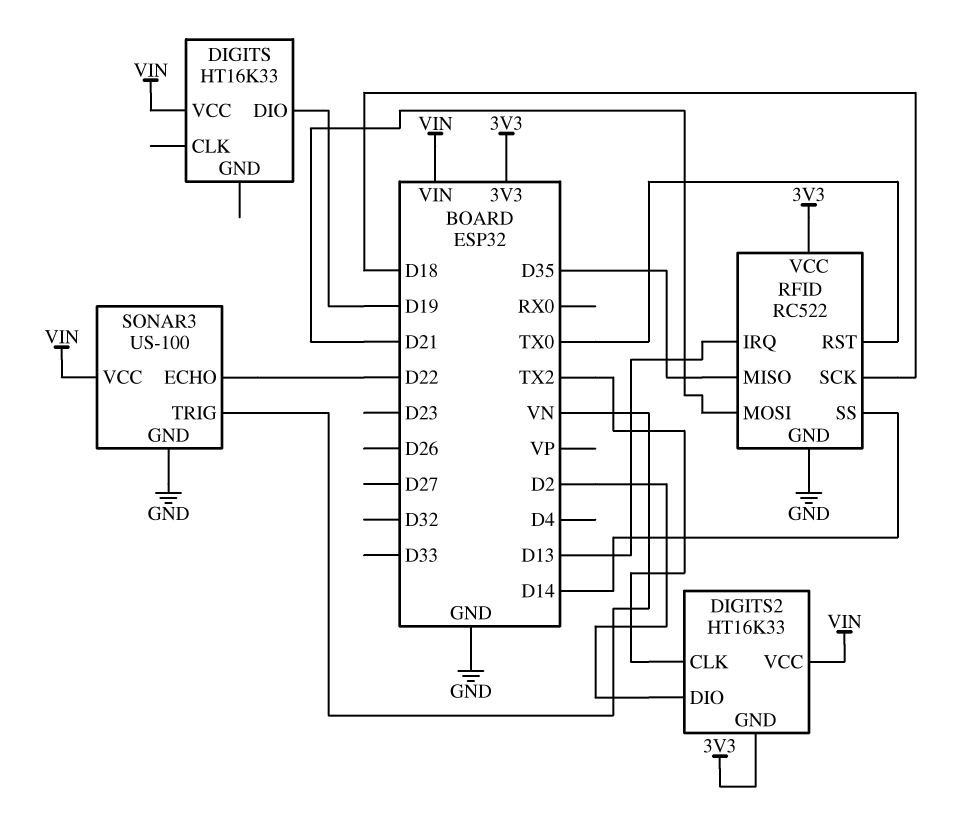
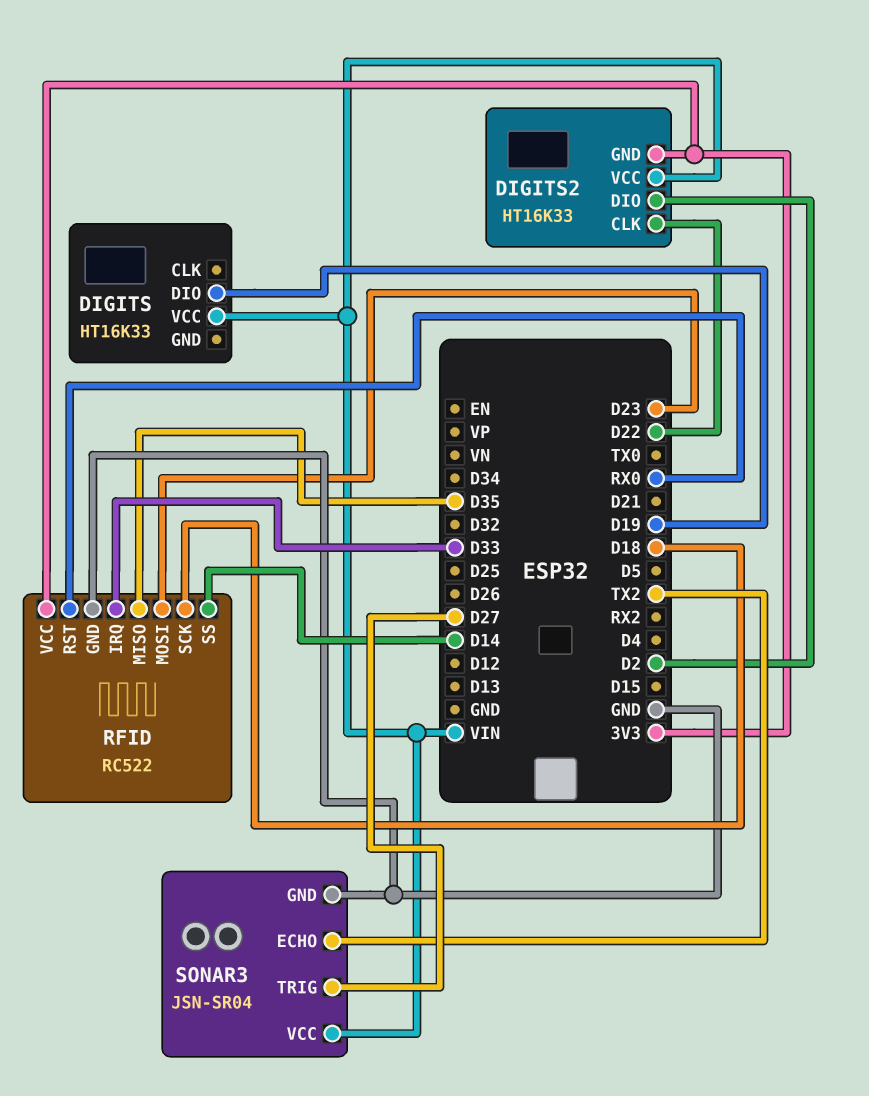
DIGITS2 pin CLK: TX2 -> D22
RFID pin IRQ: D13 -> D33
RFID pin MOSI: D21 -> D23
RFID pin RST: TX0 -> RX0
SONAR3: US-100 -> JSN-SR04
SONAR3 pin ECHO: D22 -> TX2
SONAR3 pin TRIG: VN -> D27

